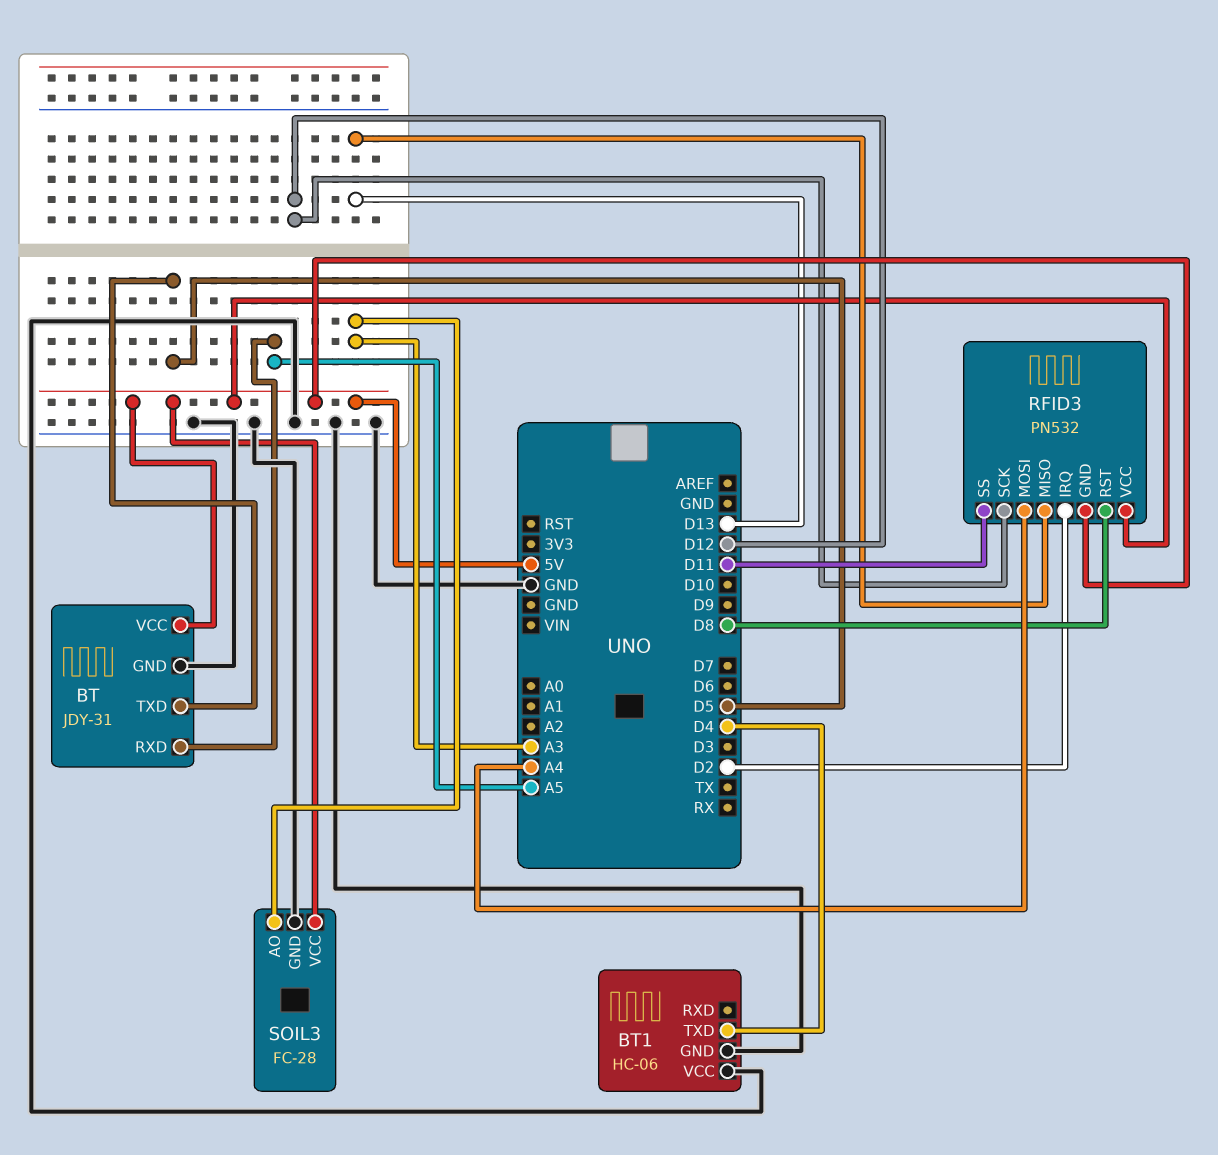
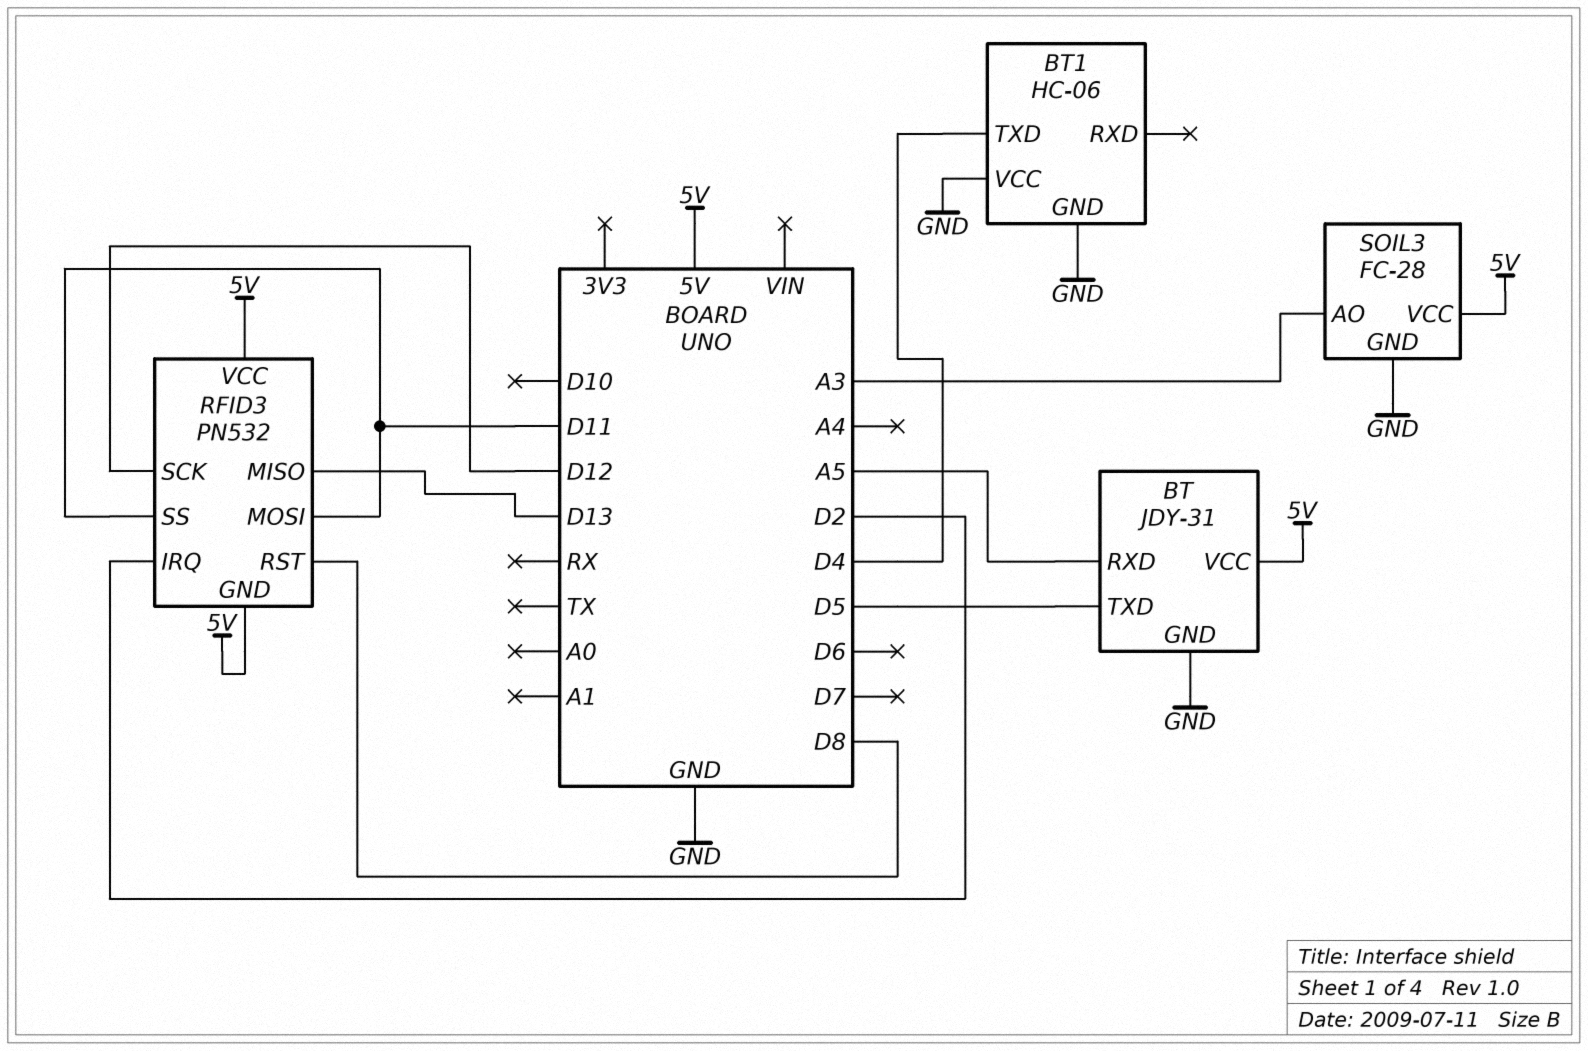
RFID3 pin MOSI: A4 -> D11

